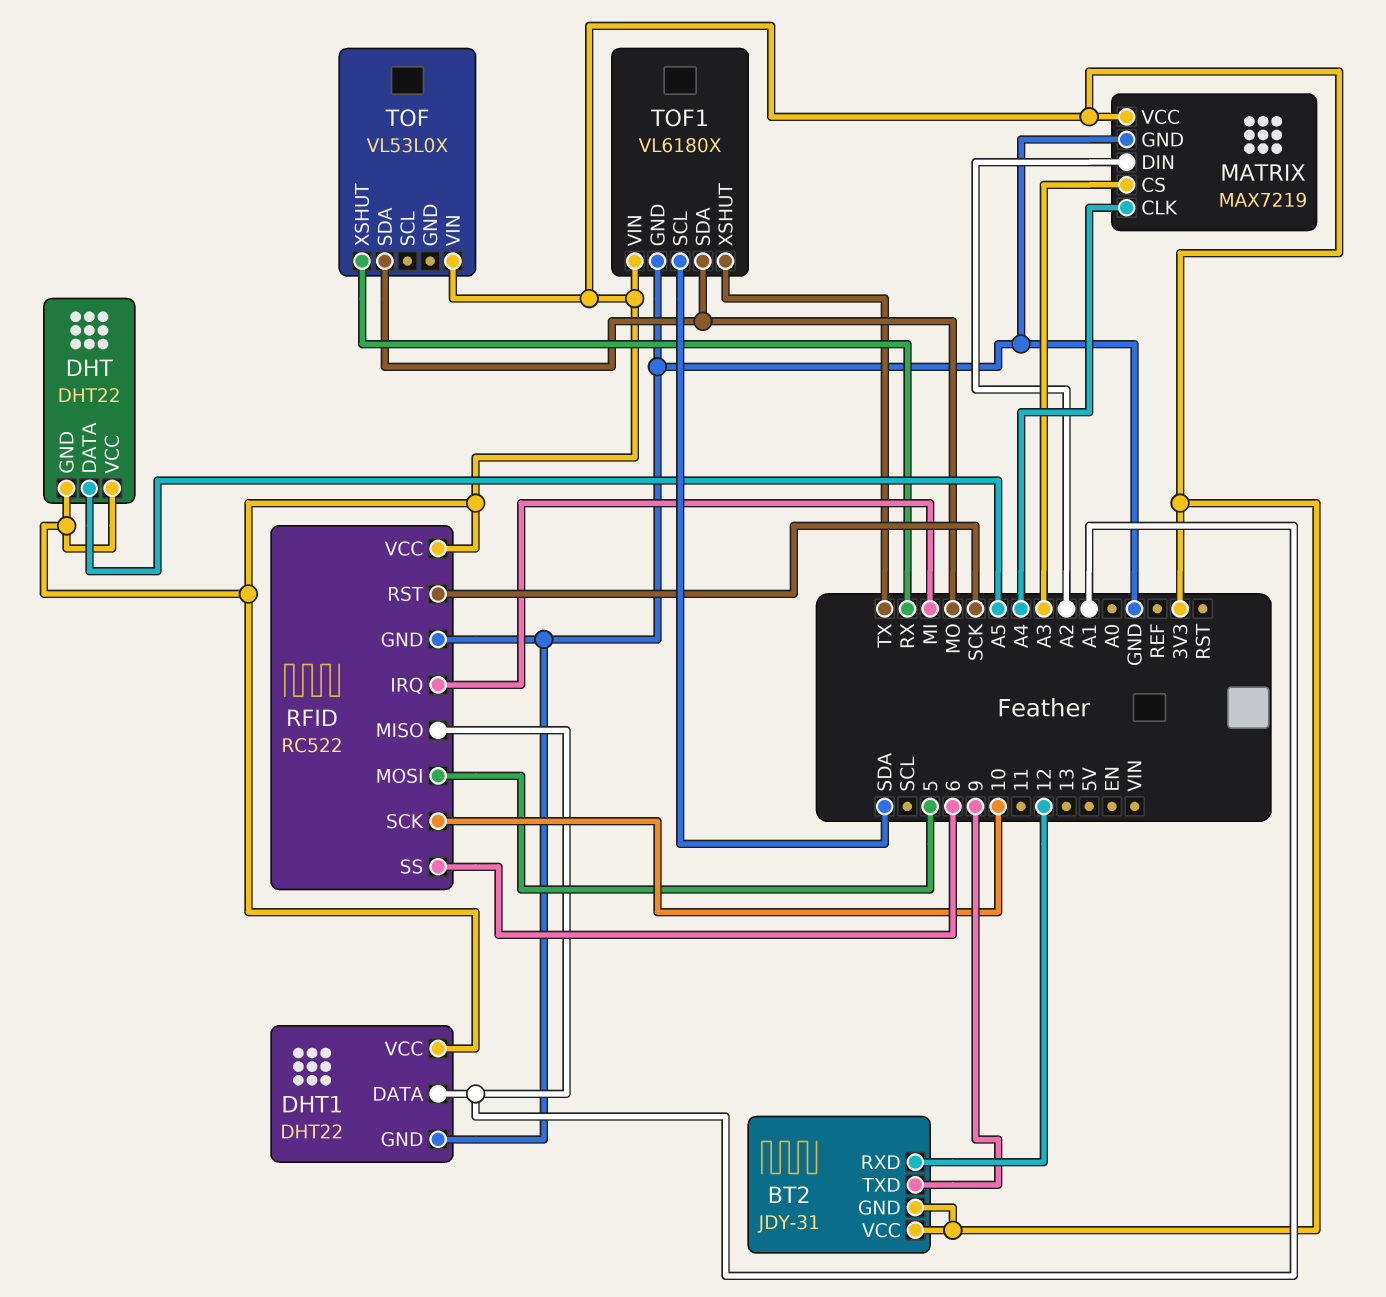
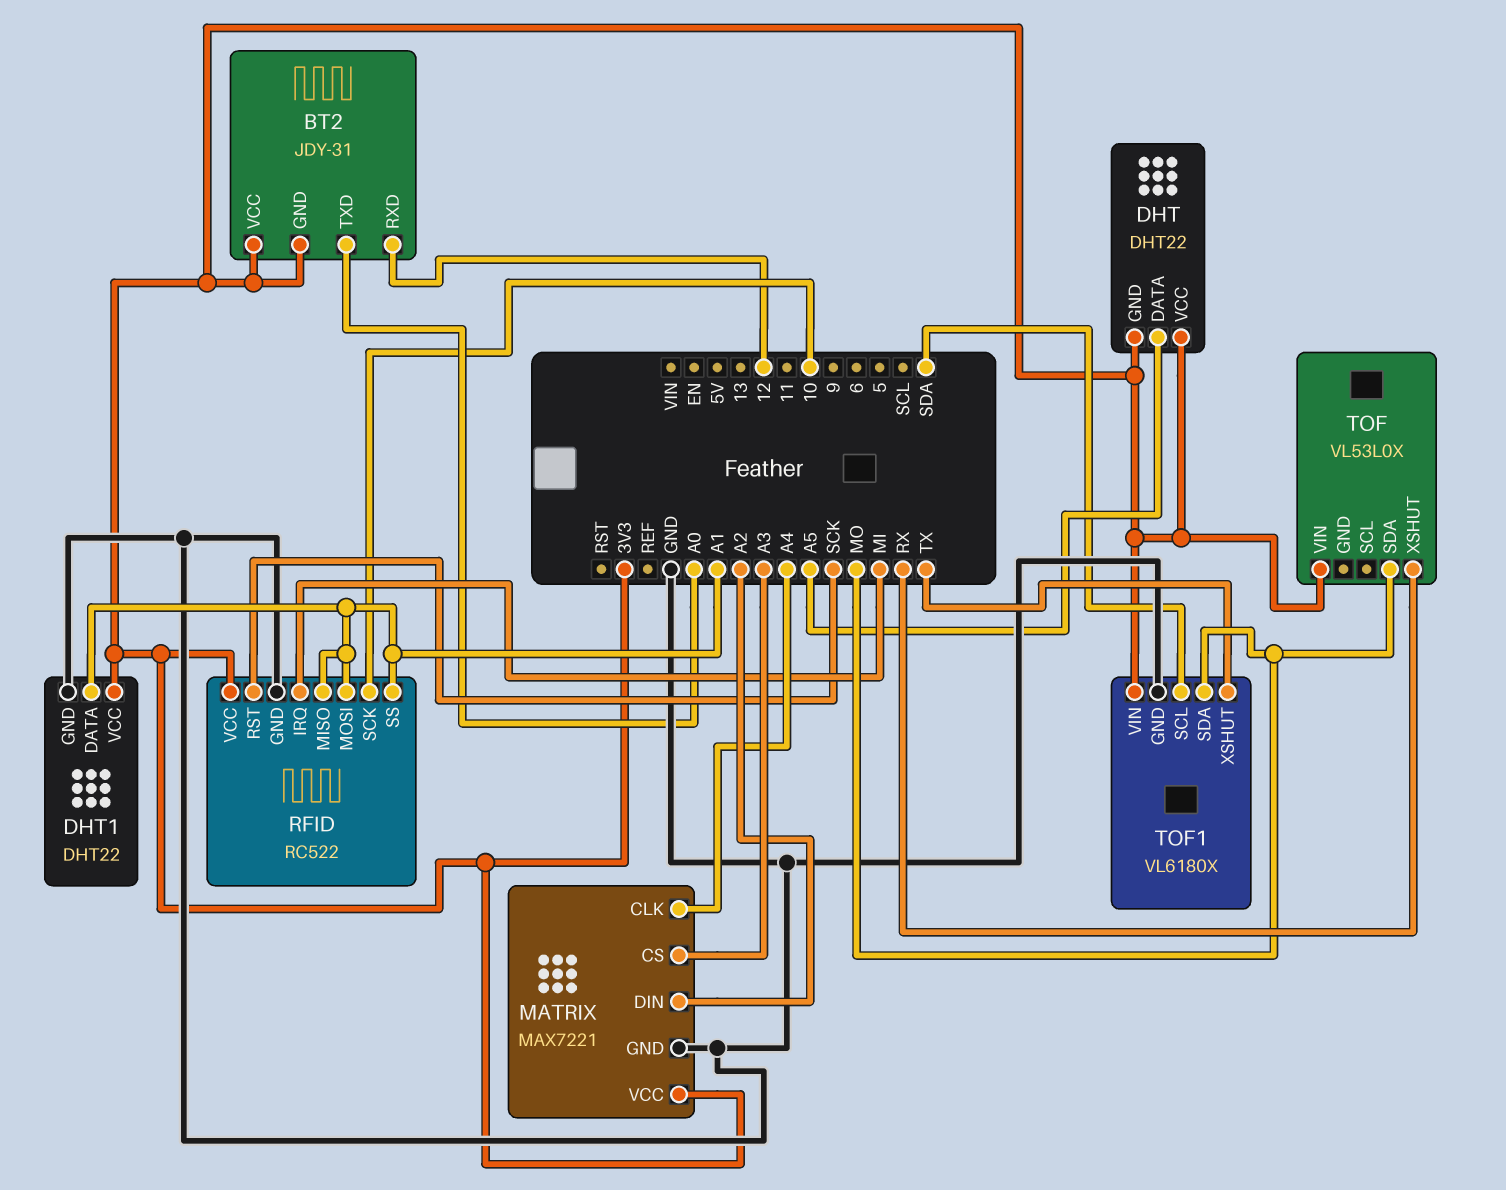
BT2 pin TXD: 9 -> A0
MATRIX: MAX7219 -> MAX7221
RFID pin MOSI: 5 -> A1
RFID pin SS: 6 -> A1

